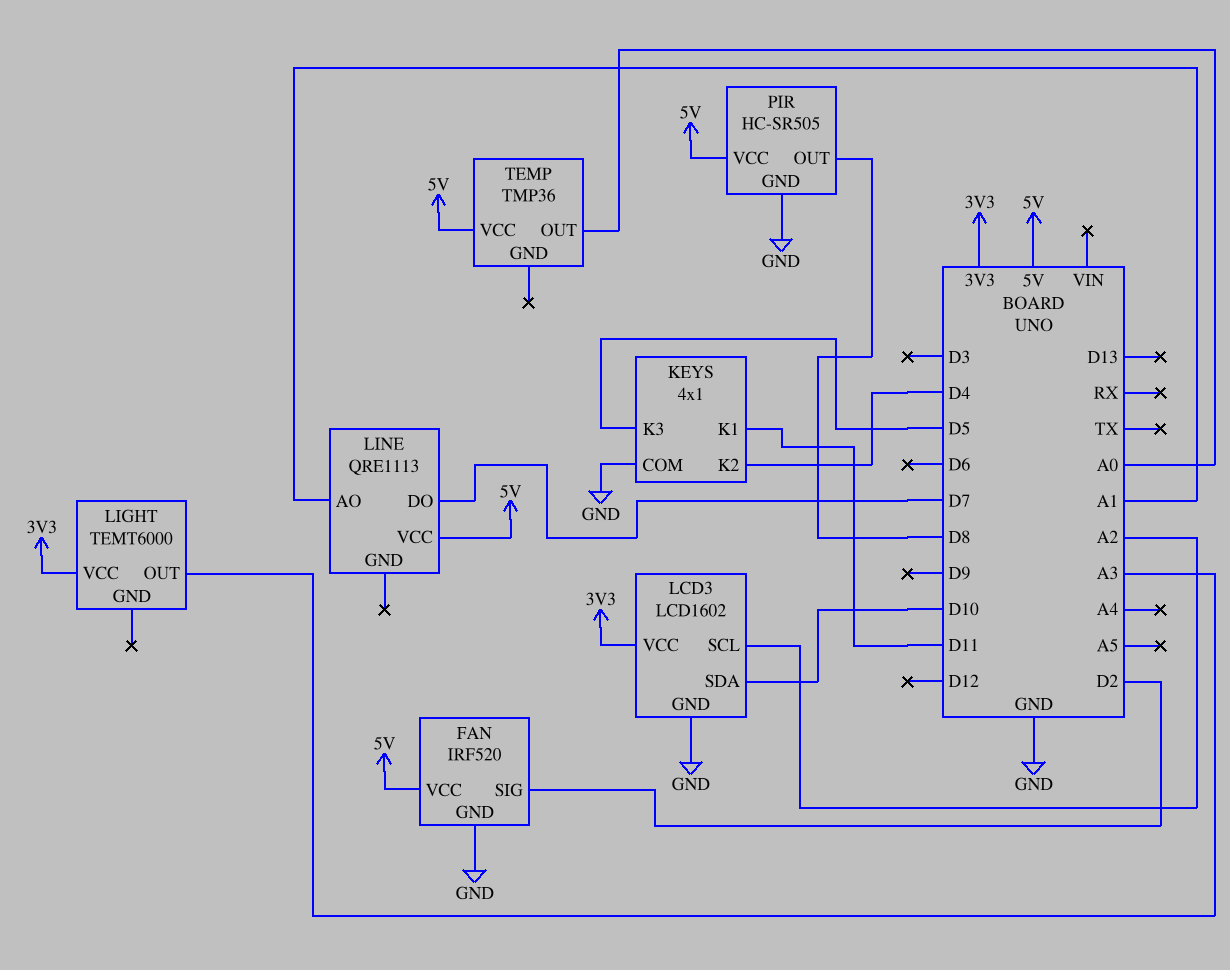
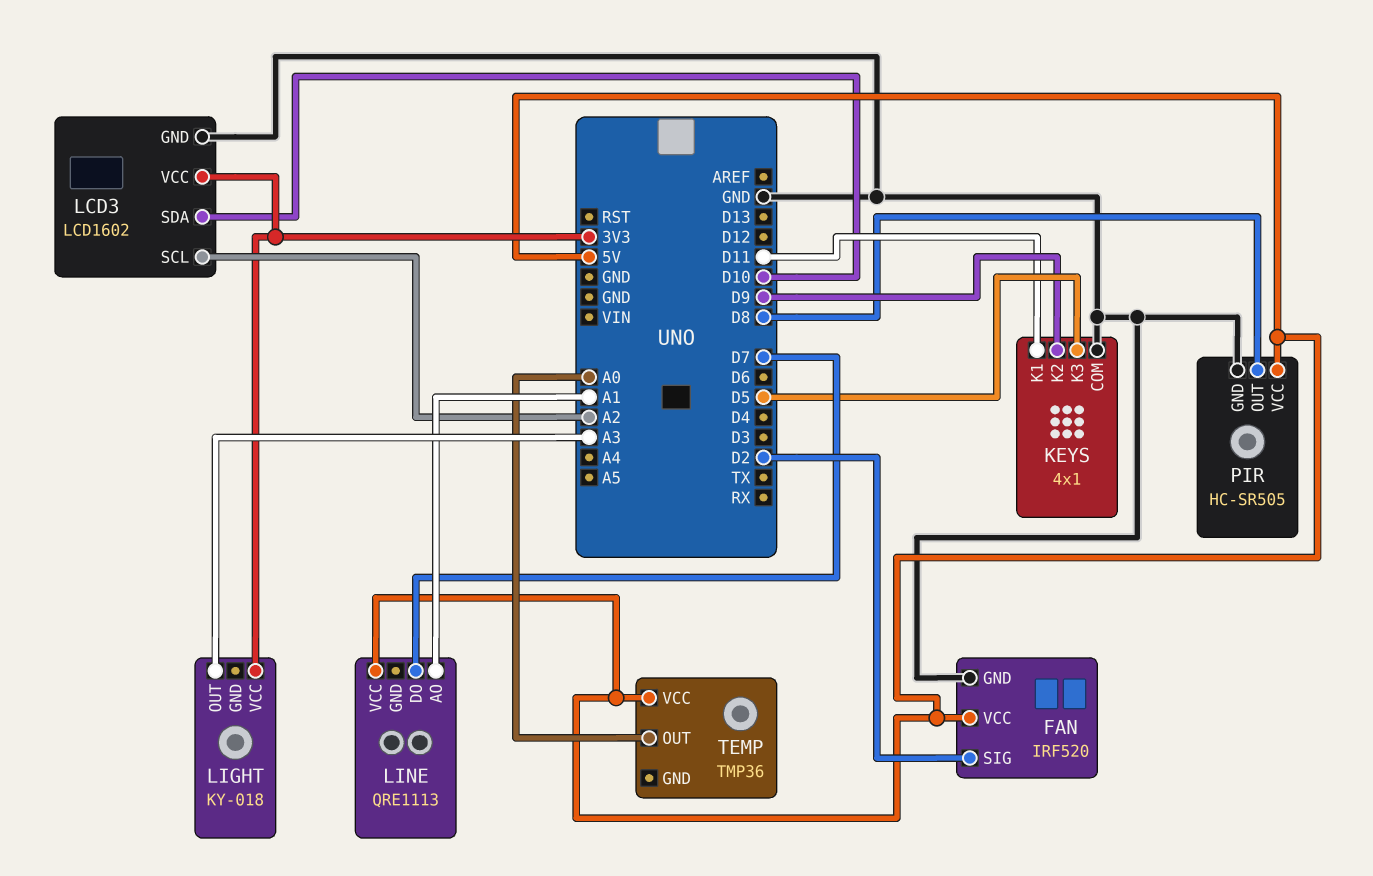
KEYS pin K2: D4 -> D9
LIGHT: TEMT6000 -> KY-018

